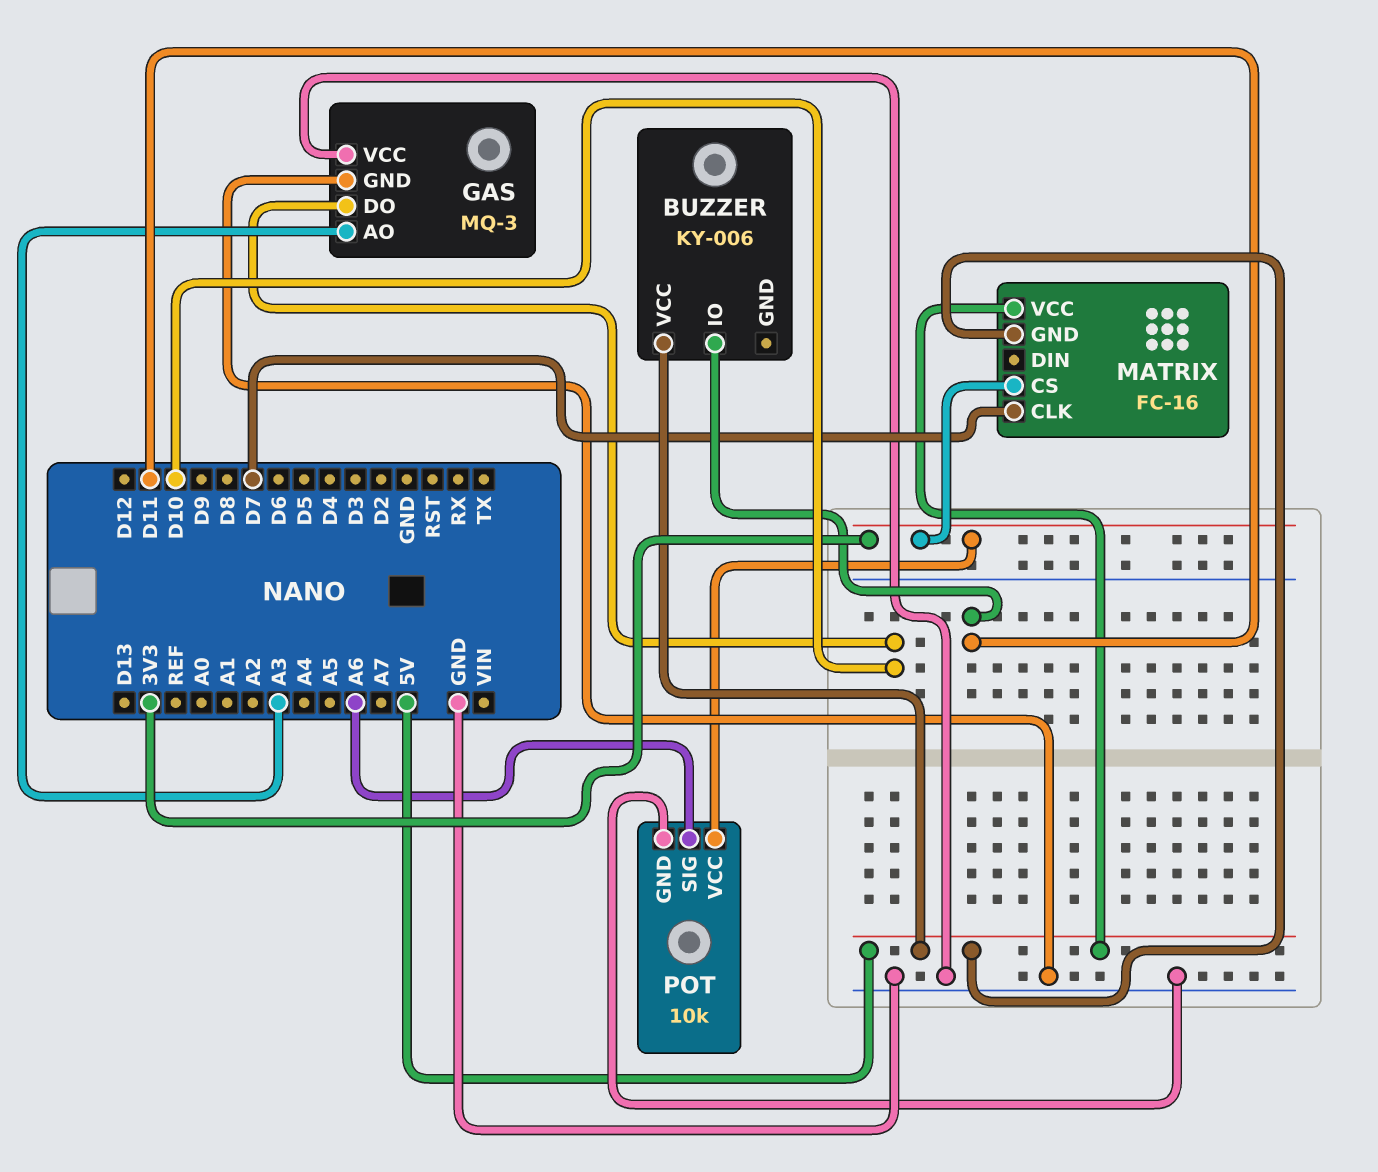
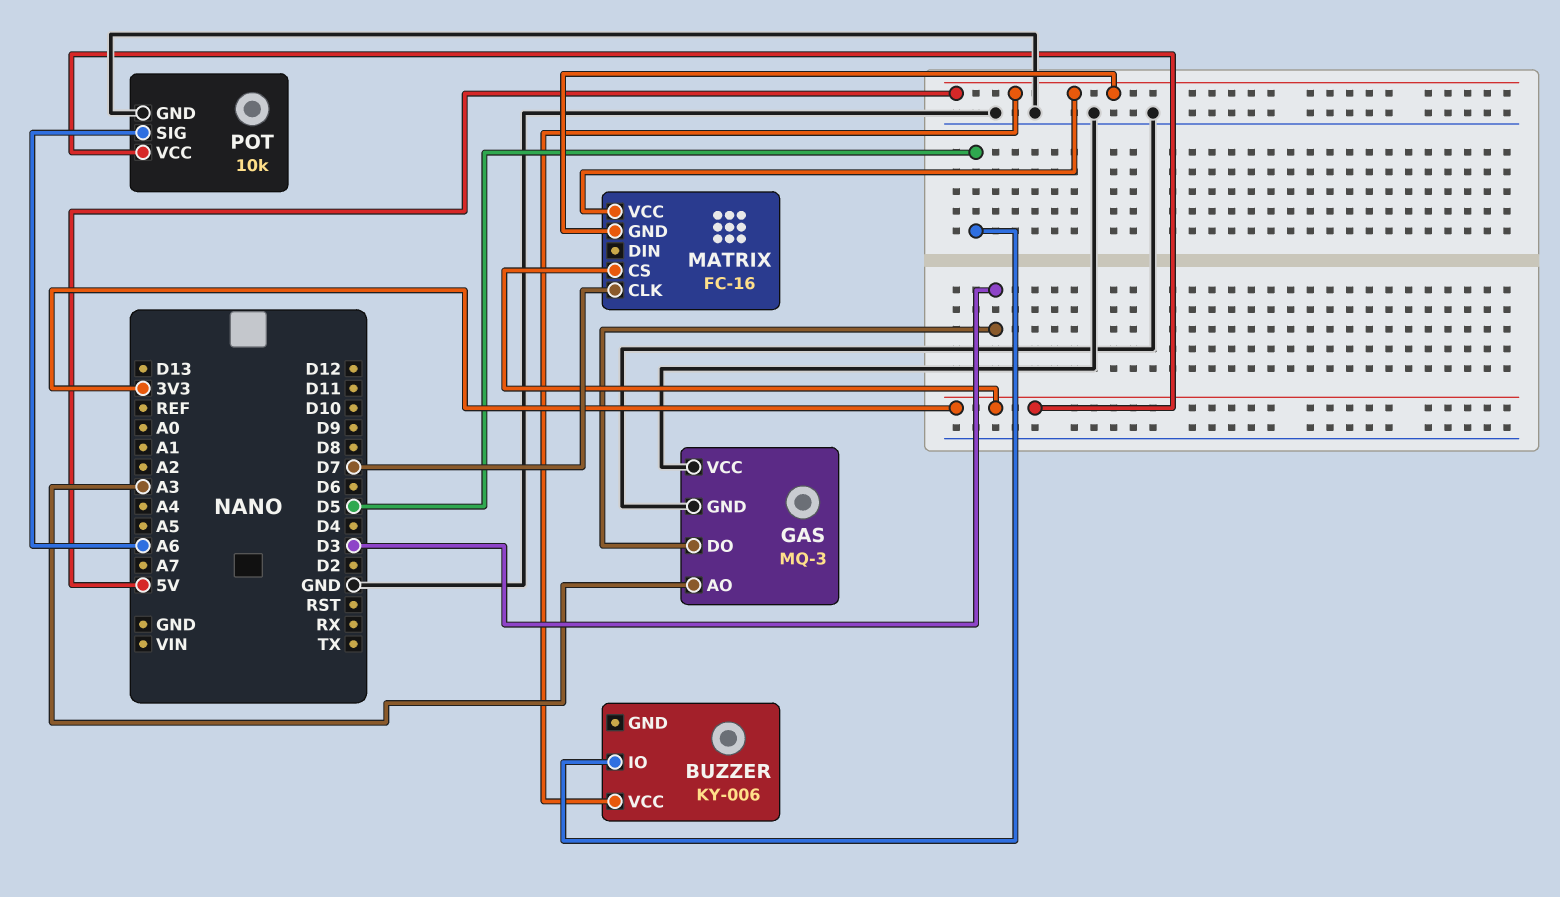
BUZZER pin IO: D11 -> D5
GAS pin DO: D10 -> D3

